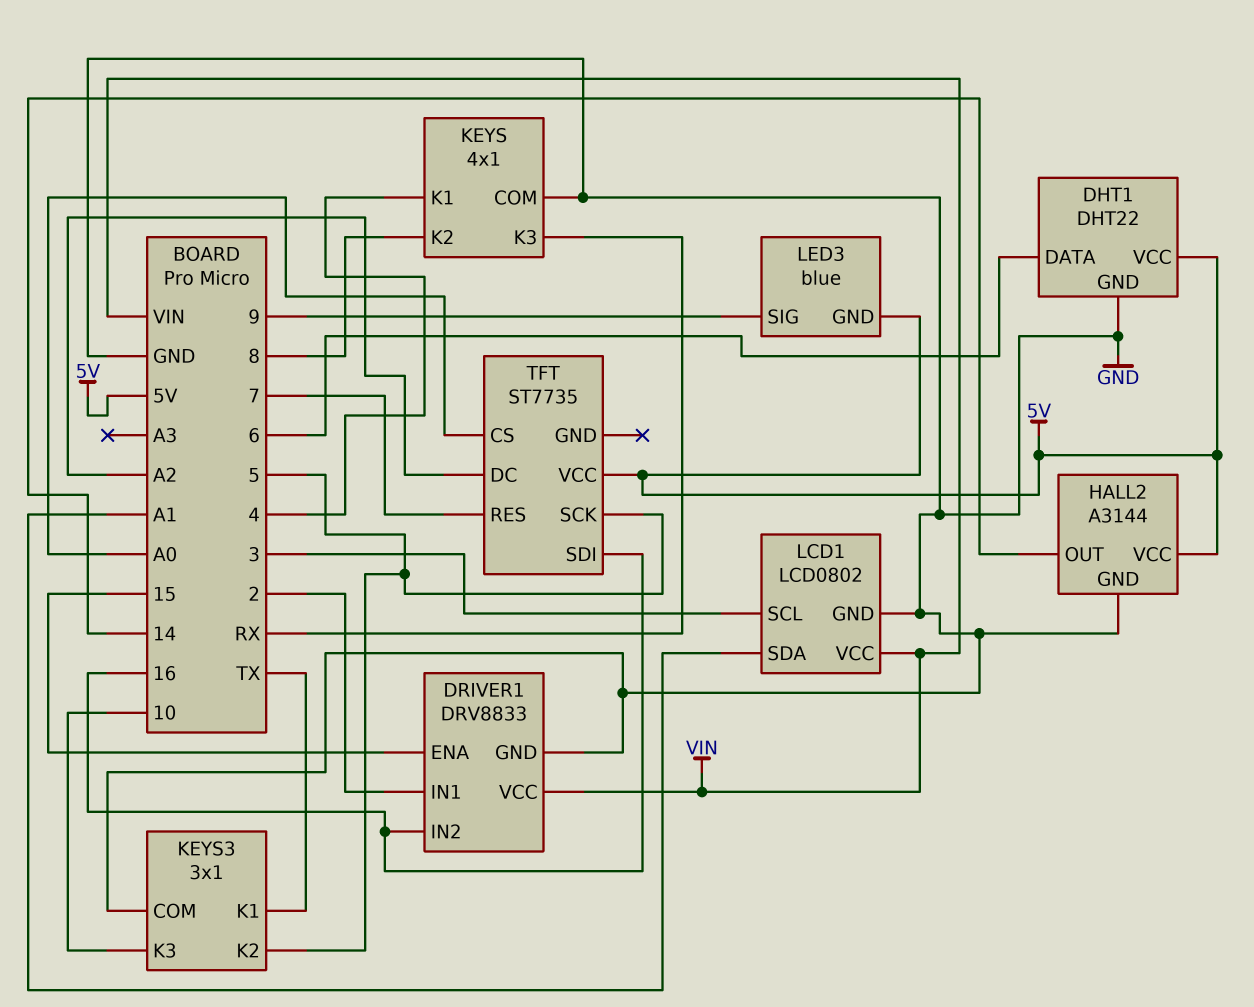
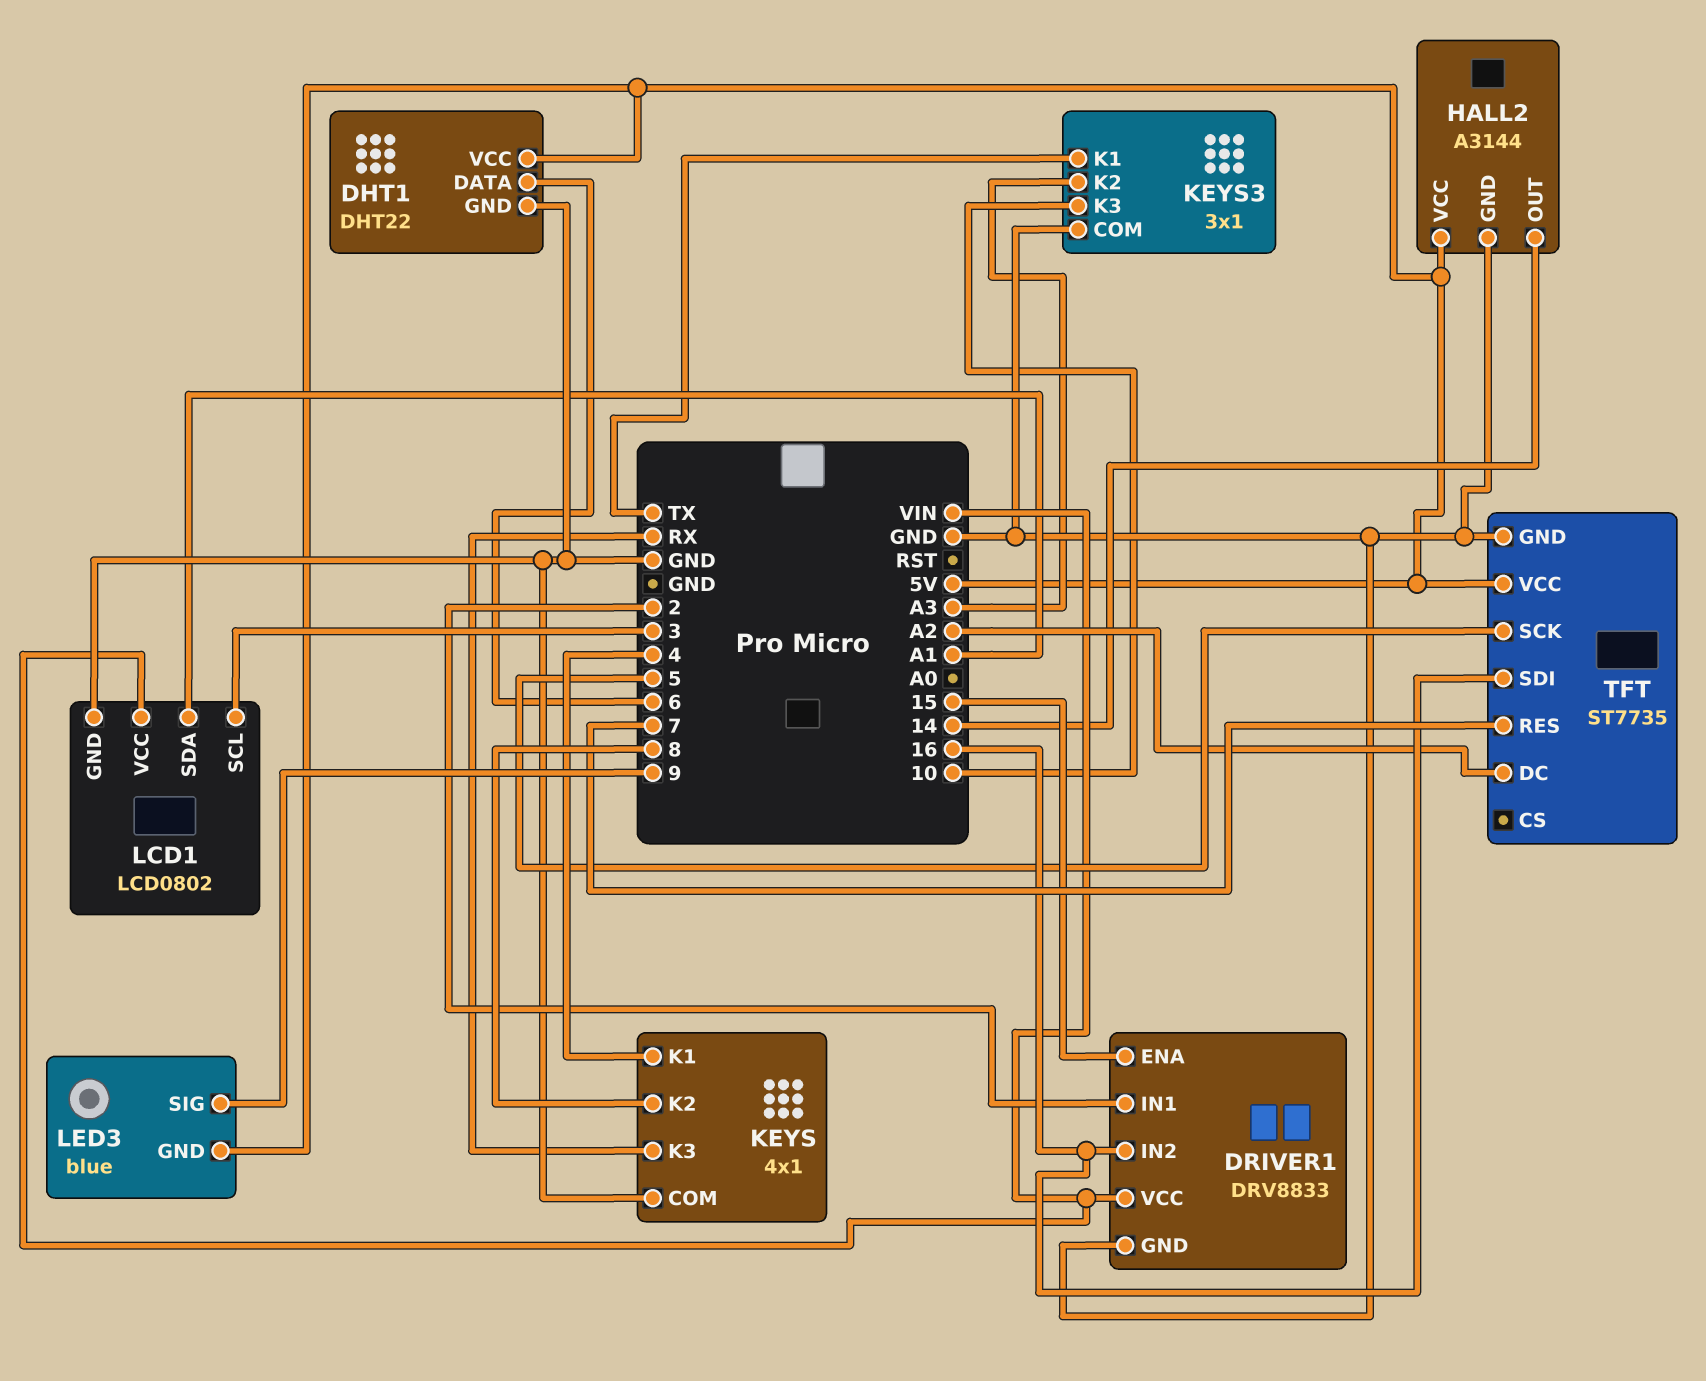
KEYS3 pin K2: 5 -> A3
TFT pin CS: A0 -> none
TFT pin GND: none -> GND

